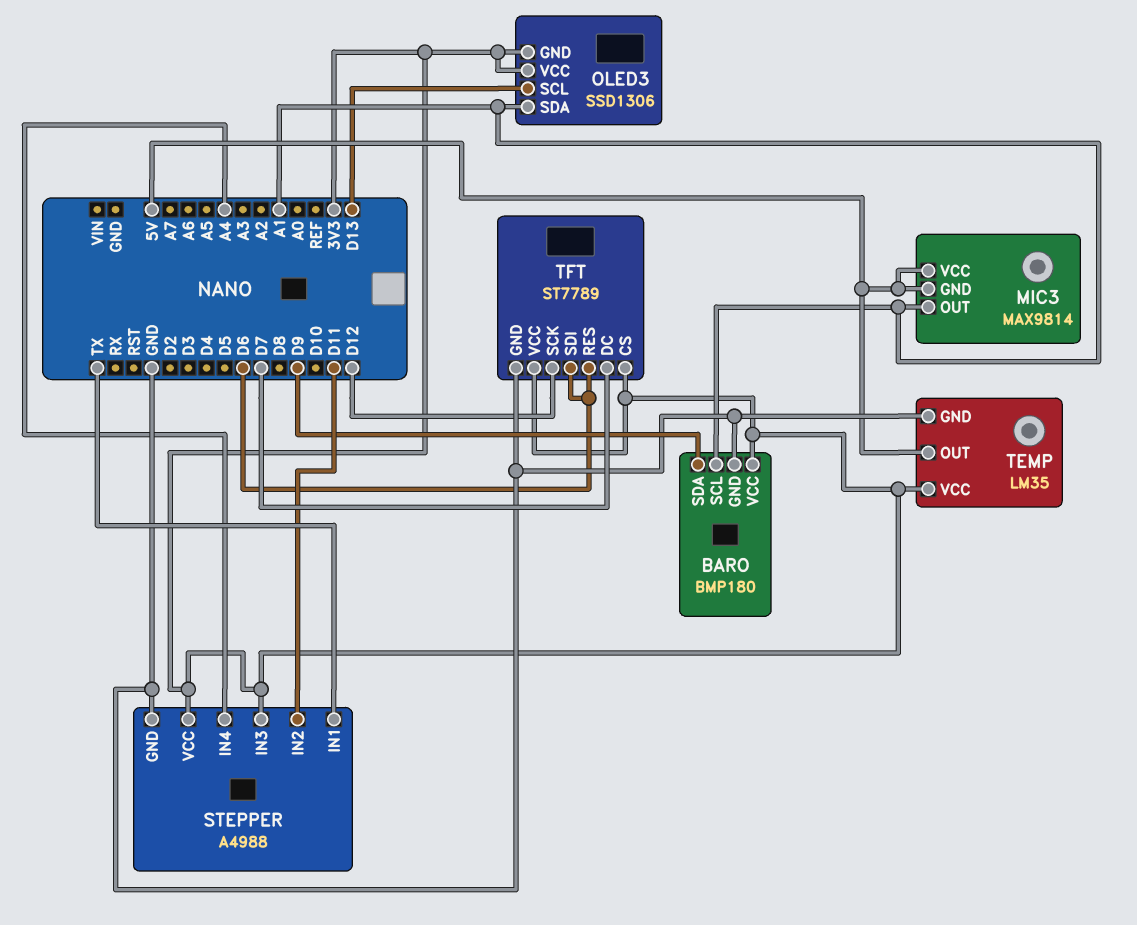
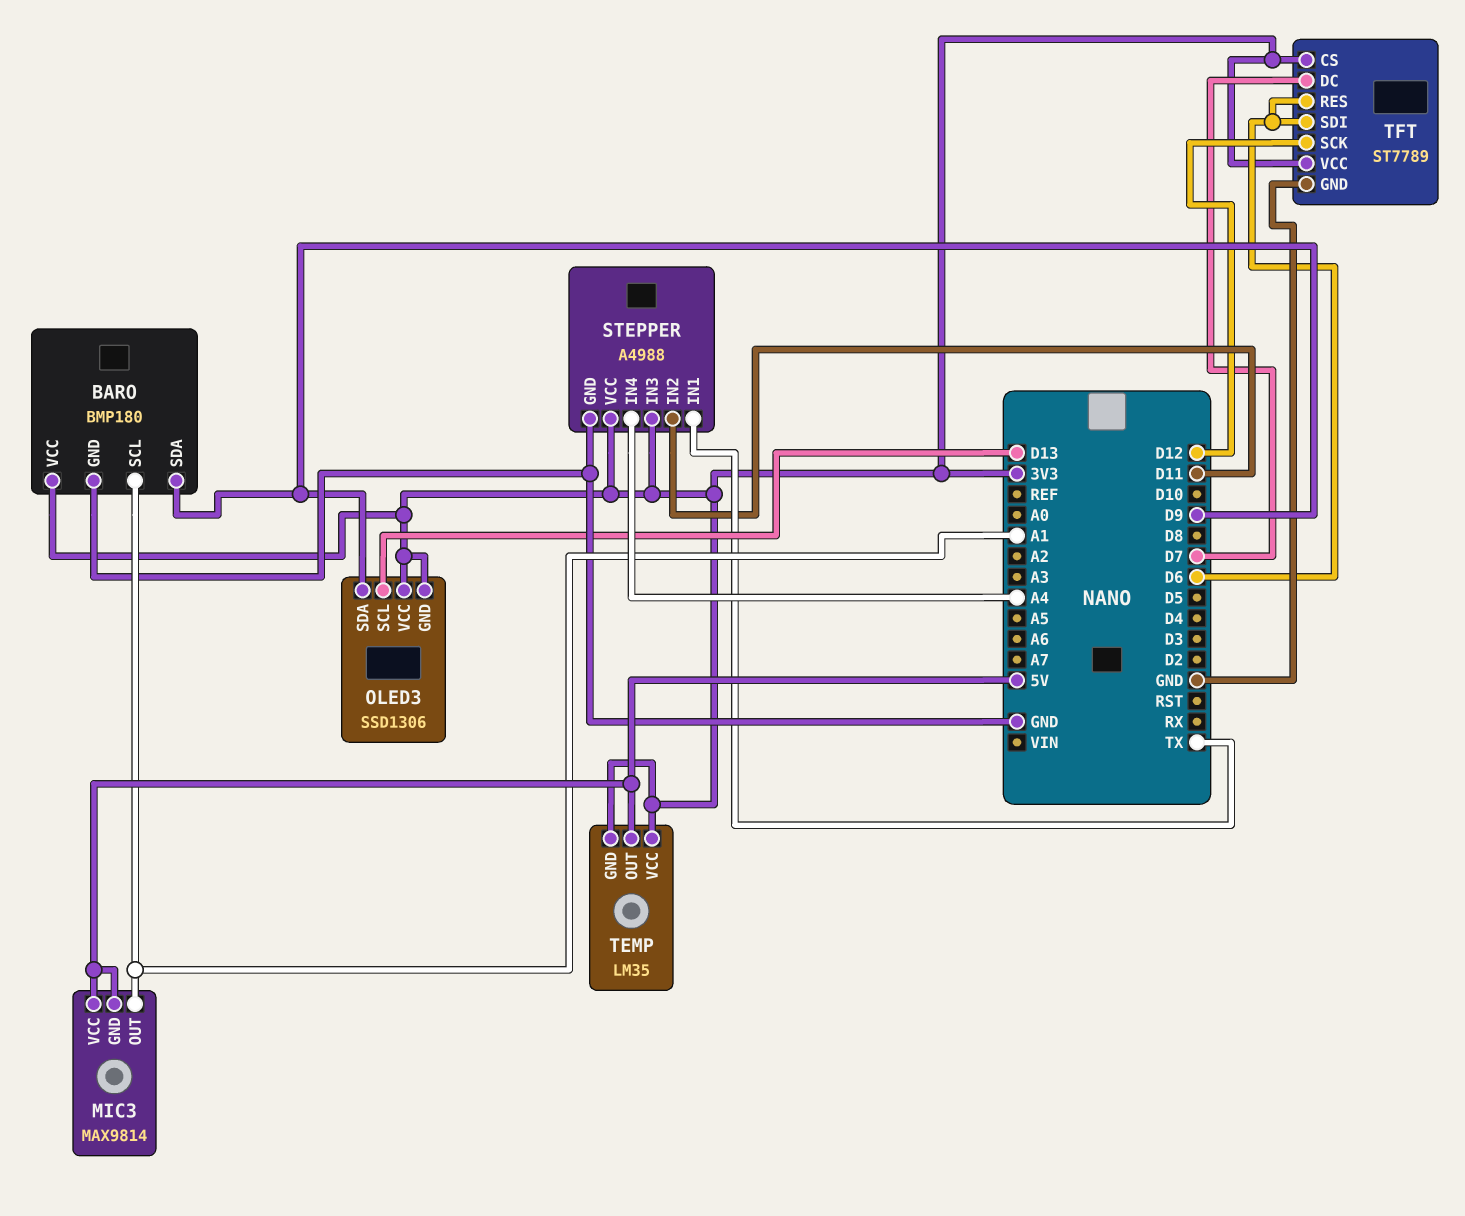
OLED3 pin SDA: A1 -> D9
TEMP pin GND: GND -> 3V3

